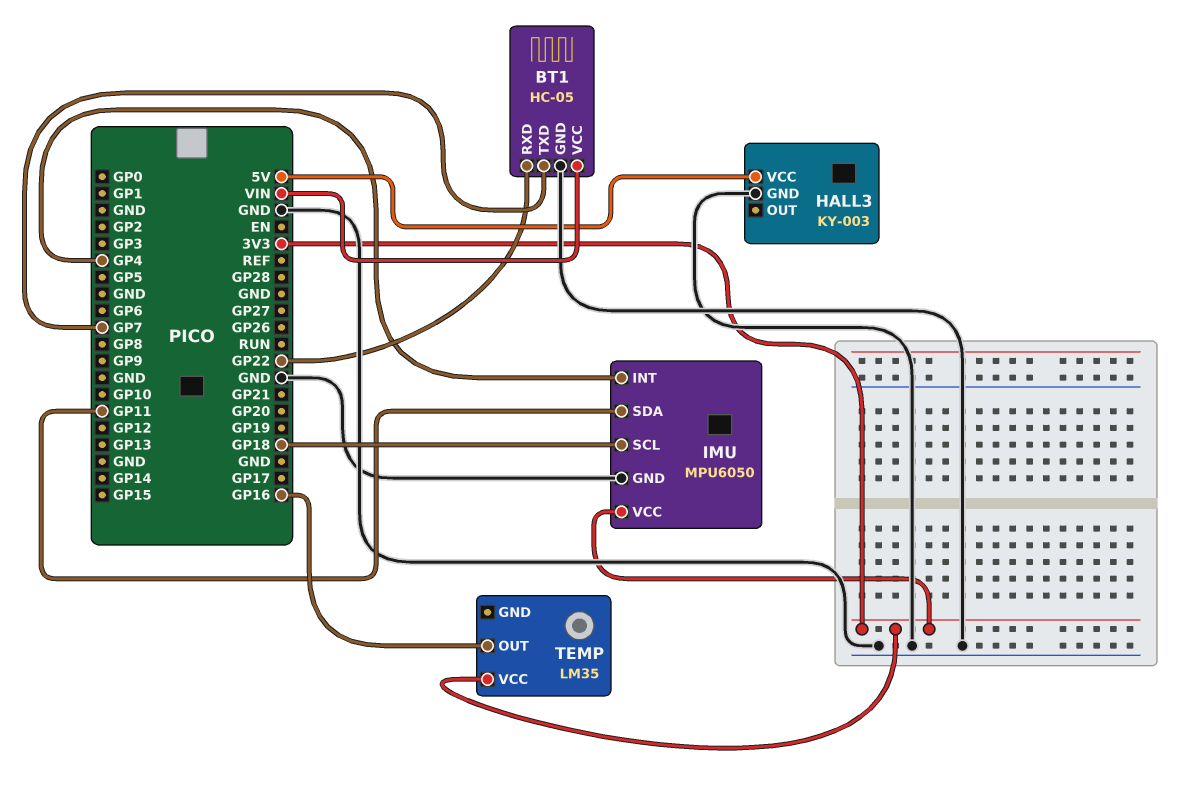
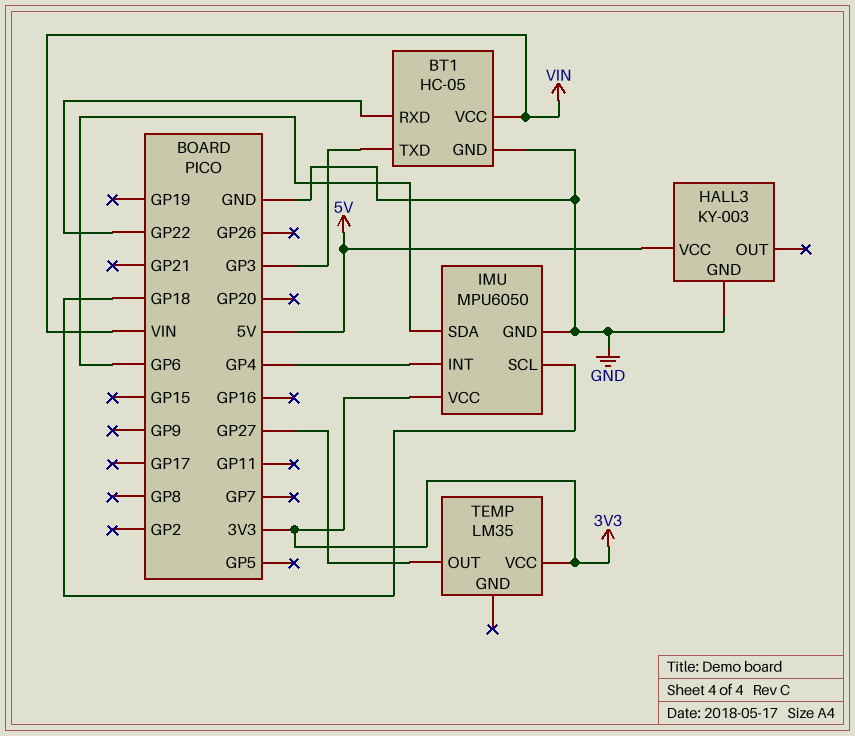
BT1 pin TXD: GP7 -> GP3
IMU pin SDA: GP11 -> GP6
TEMP pin OUT: GP16 -> GP27

